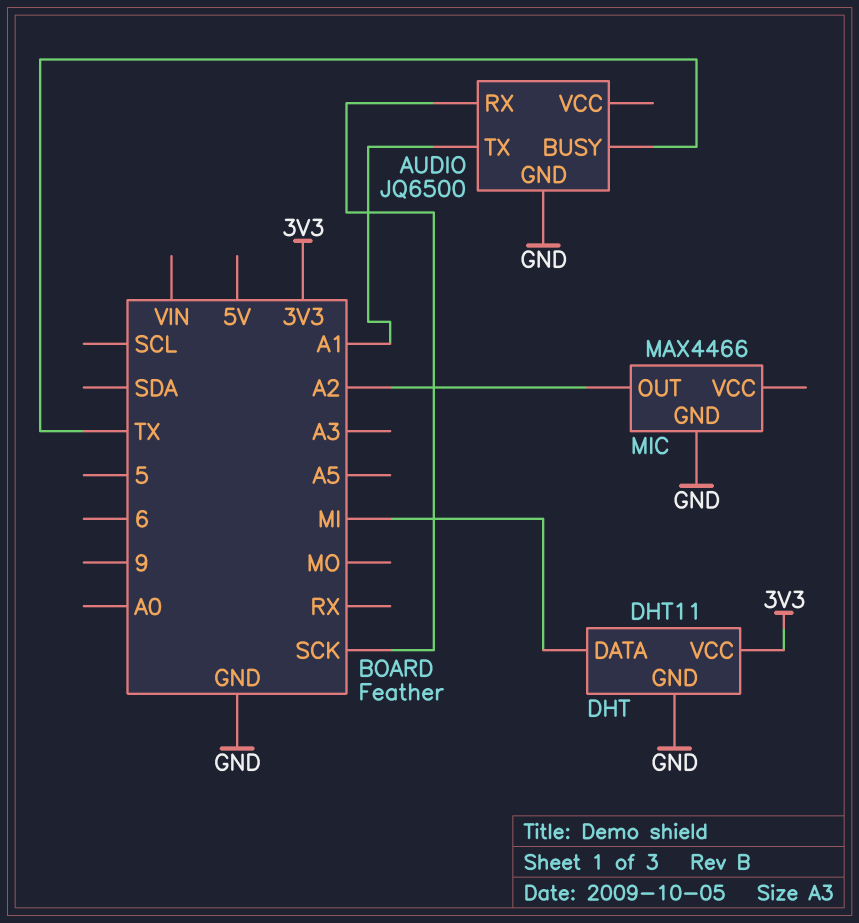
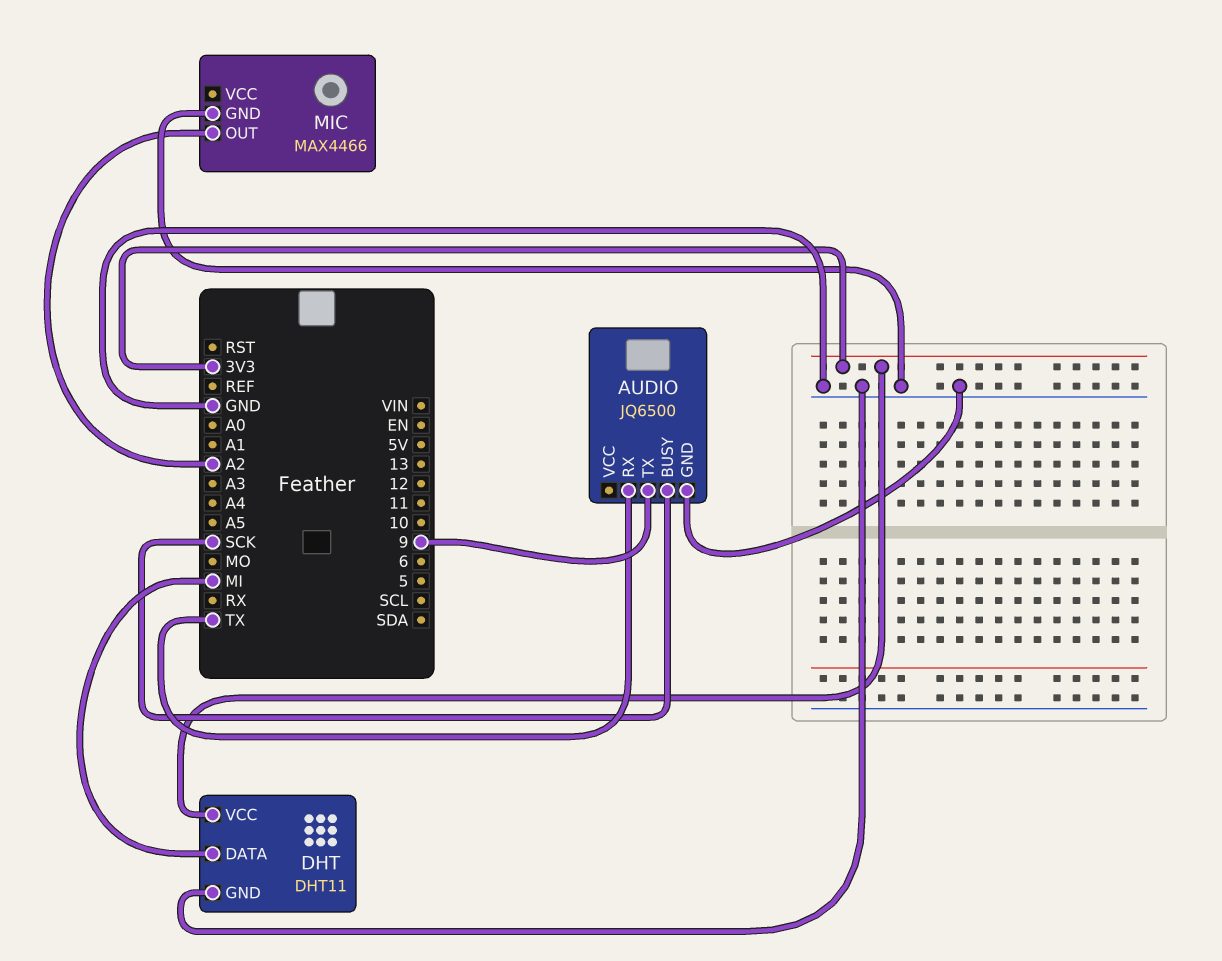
AUDIO pin BUSY: TX -> SCK
AUDIO pin RX: SCK -> TX
AUDIO pin TX: A1 -> 9

